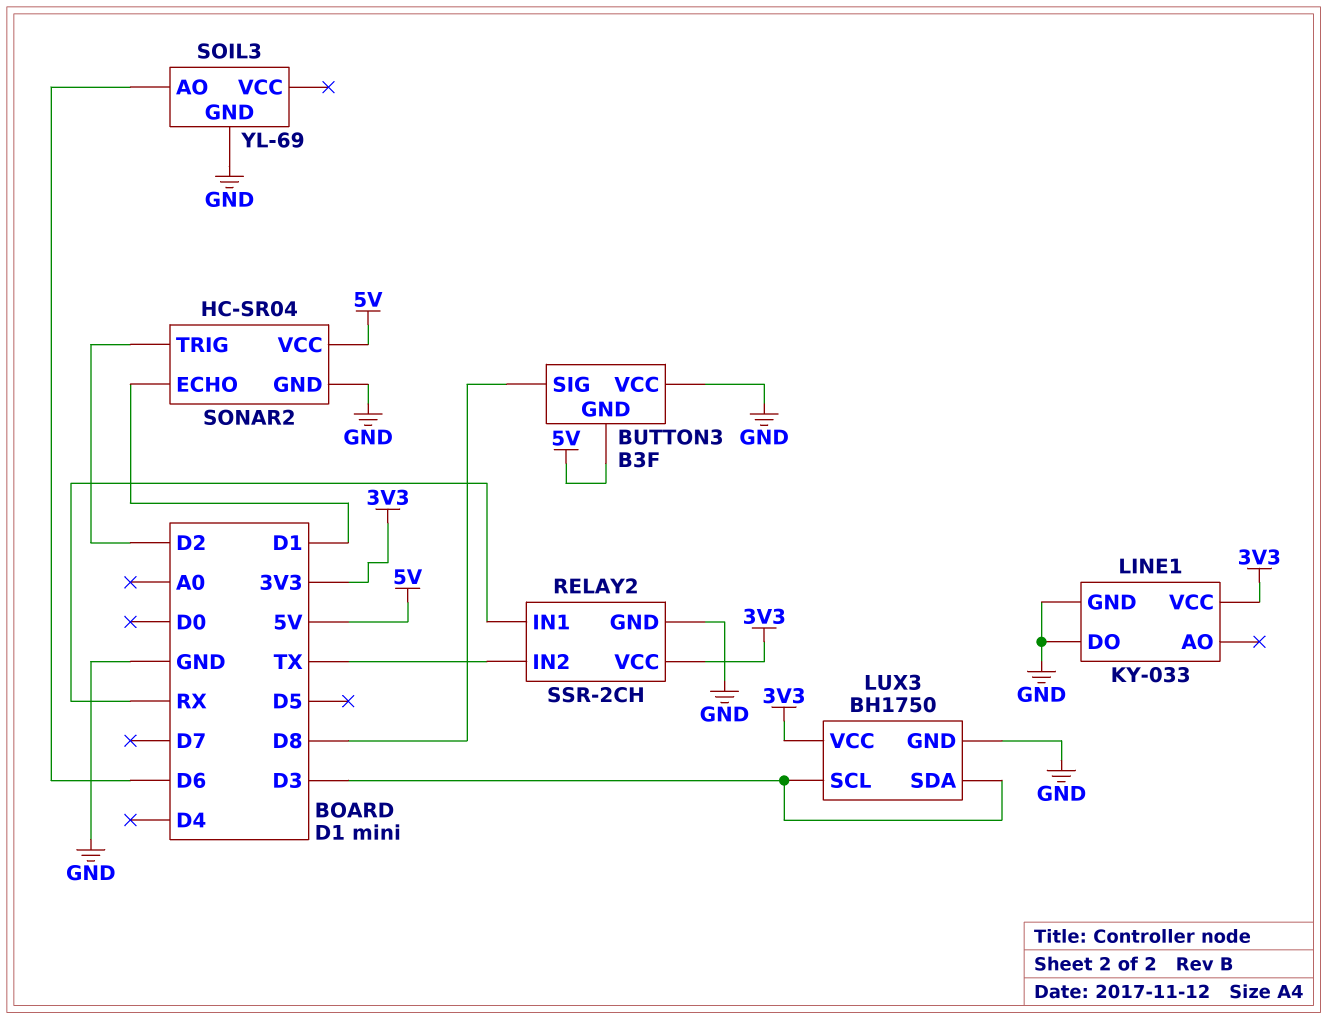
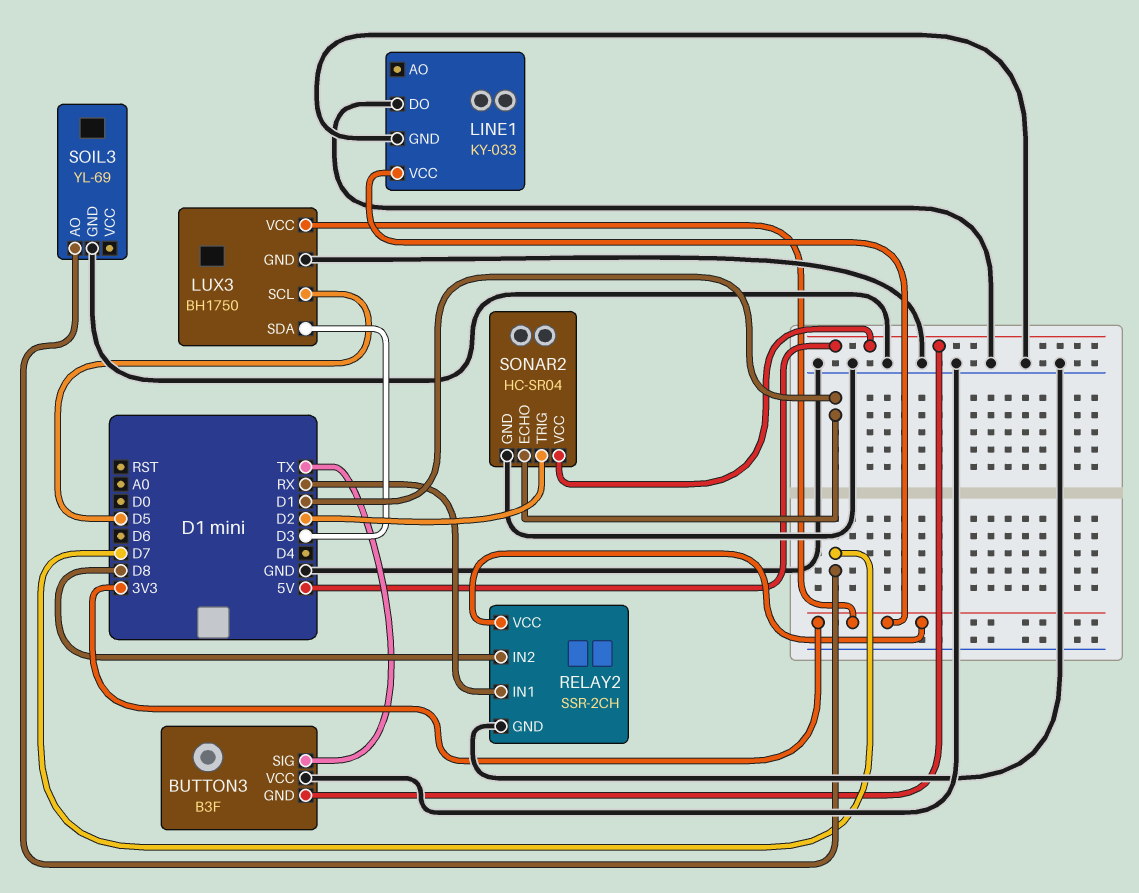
BUTTON3 pin SIG: D8 -> TX
LUX3 pin SCL: D3 -> D5
RELAY2 pin IN2: TX -> D8
SOIL3 pin AO: D6 -> D7

